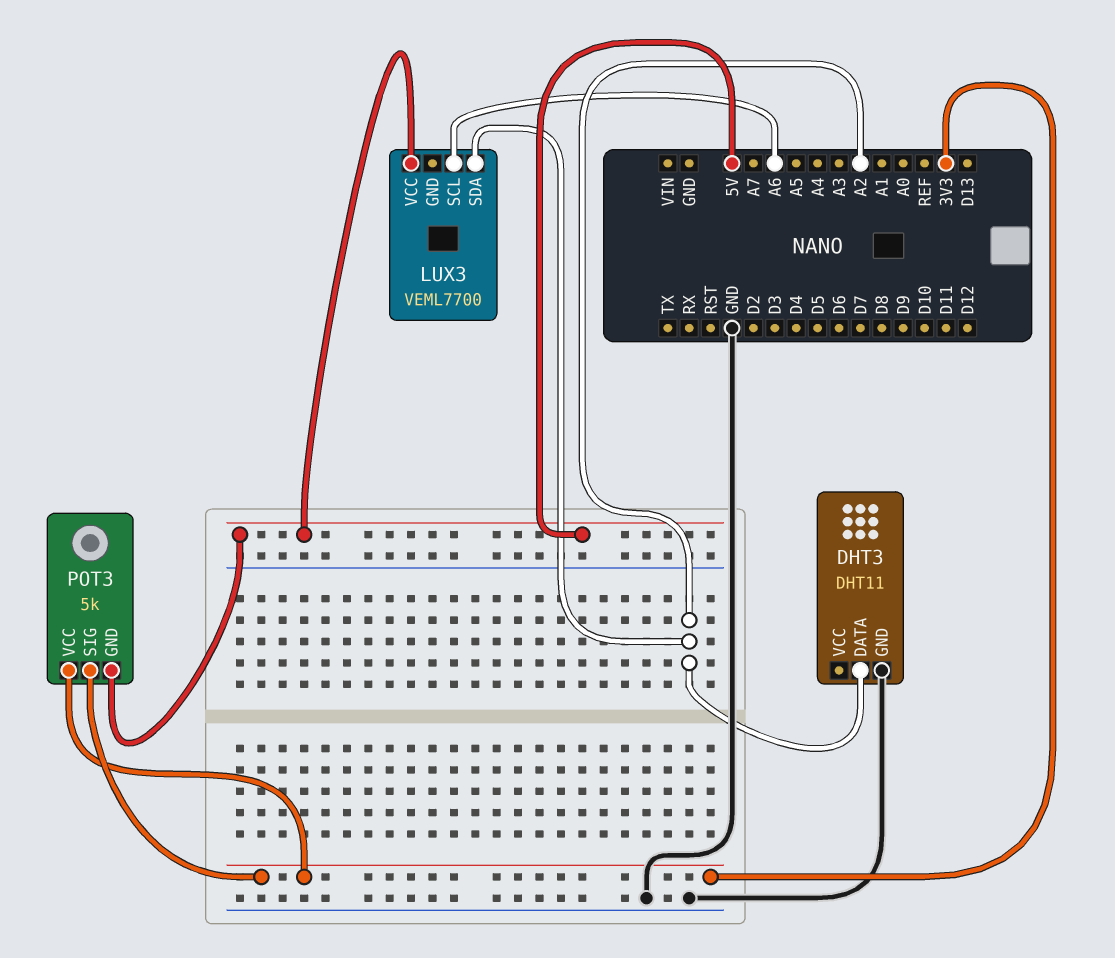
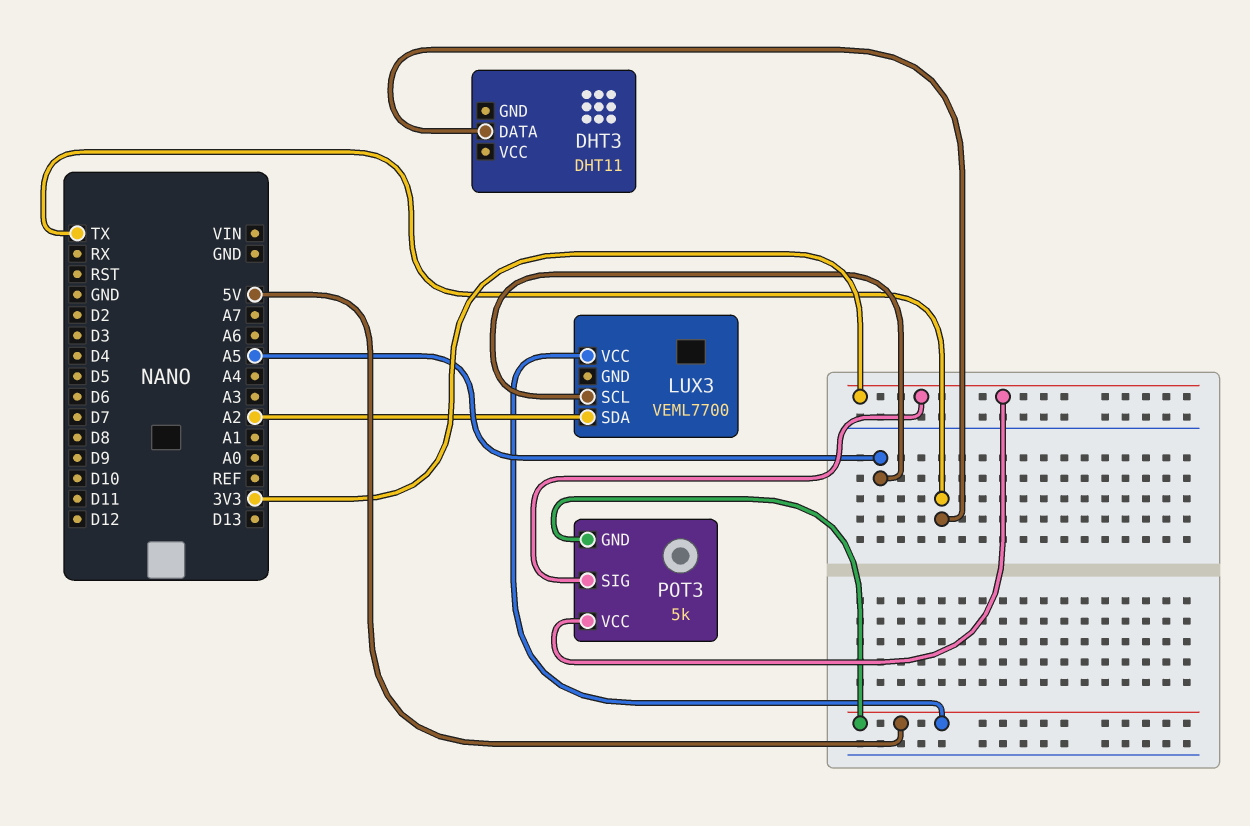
DHT3 pin DATA: A2 -> TX
DHT3 pin GND: GND -> none
LUX3 pin SCL: A6 -> A5

